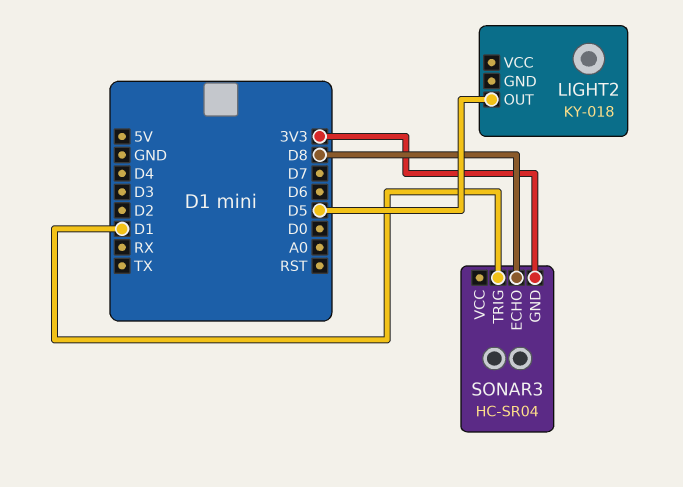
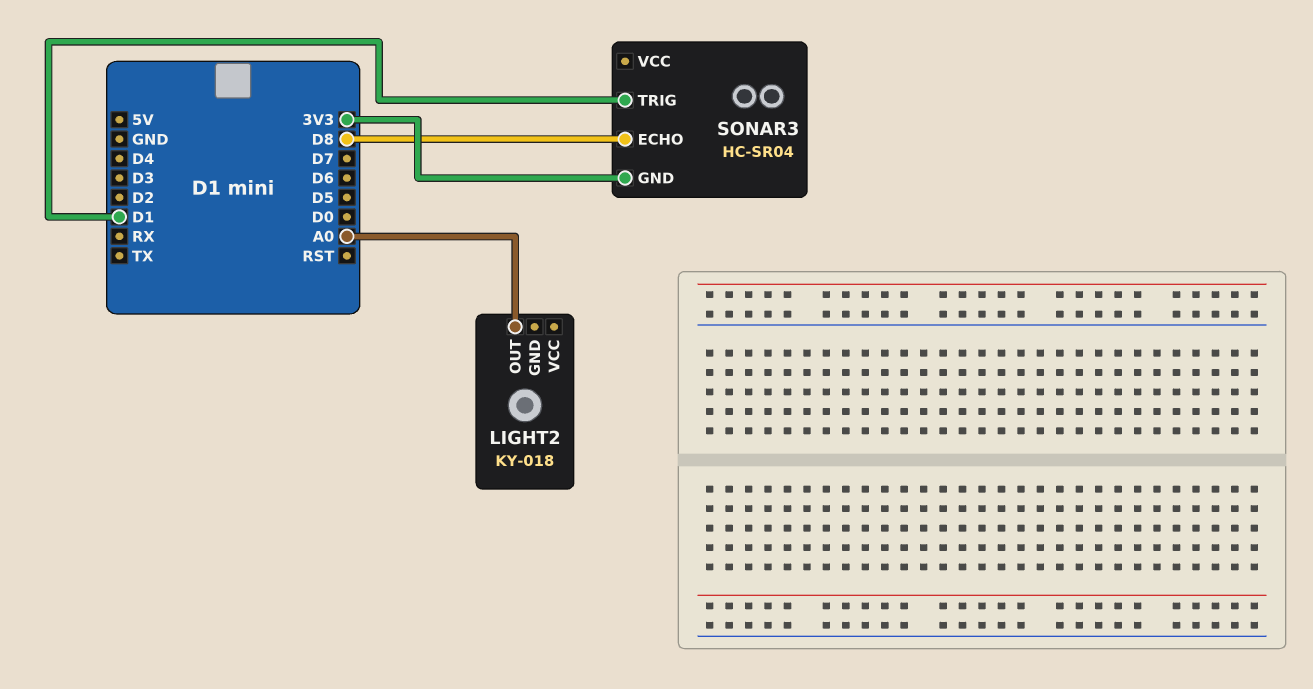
LIGHT2 pin OUT: D5 -> A0

